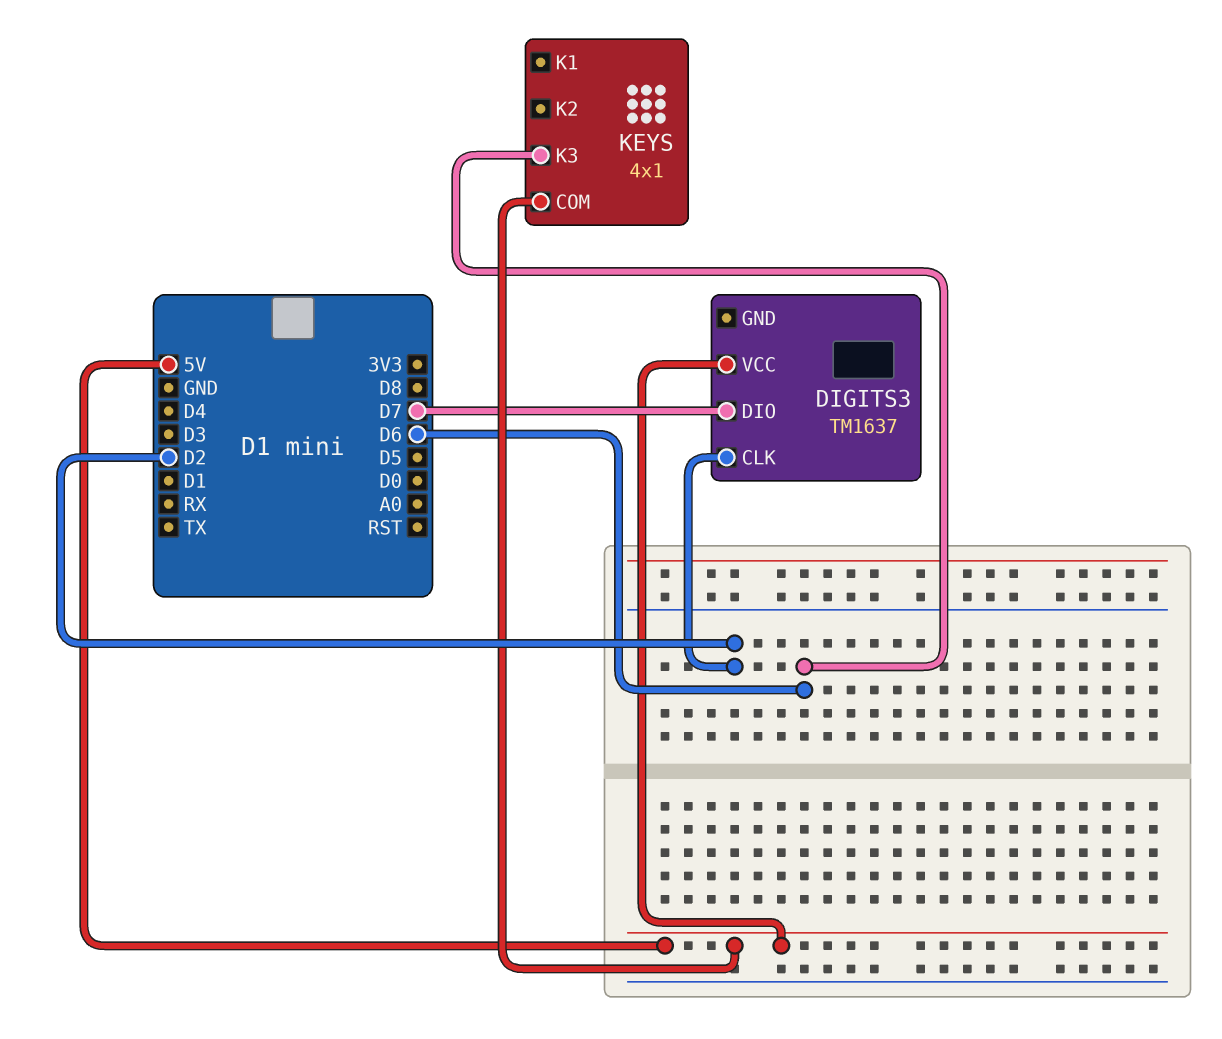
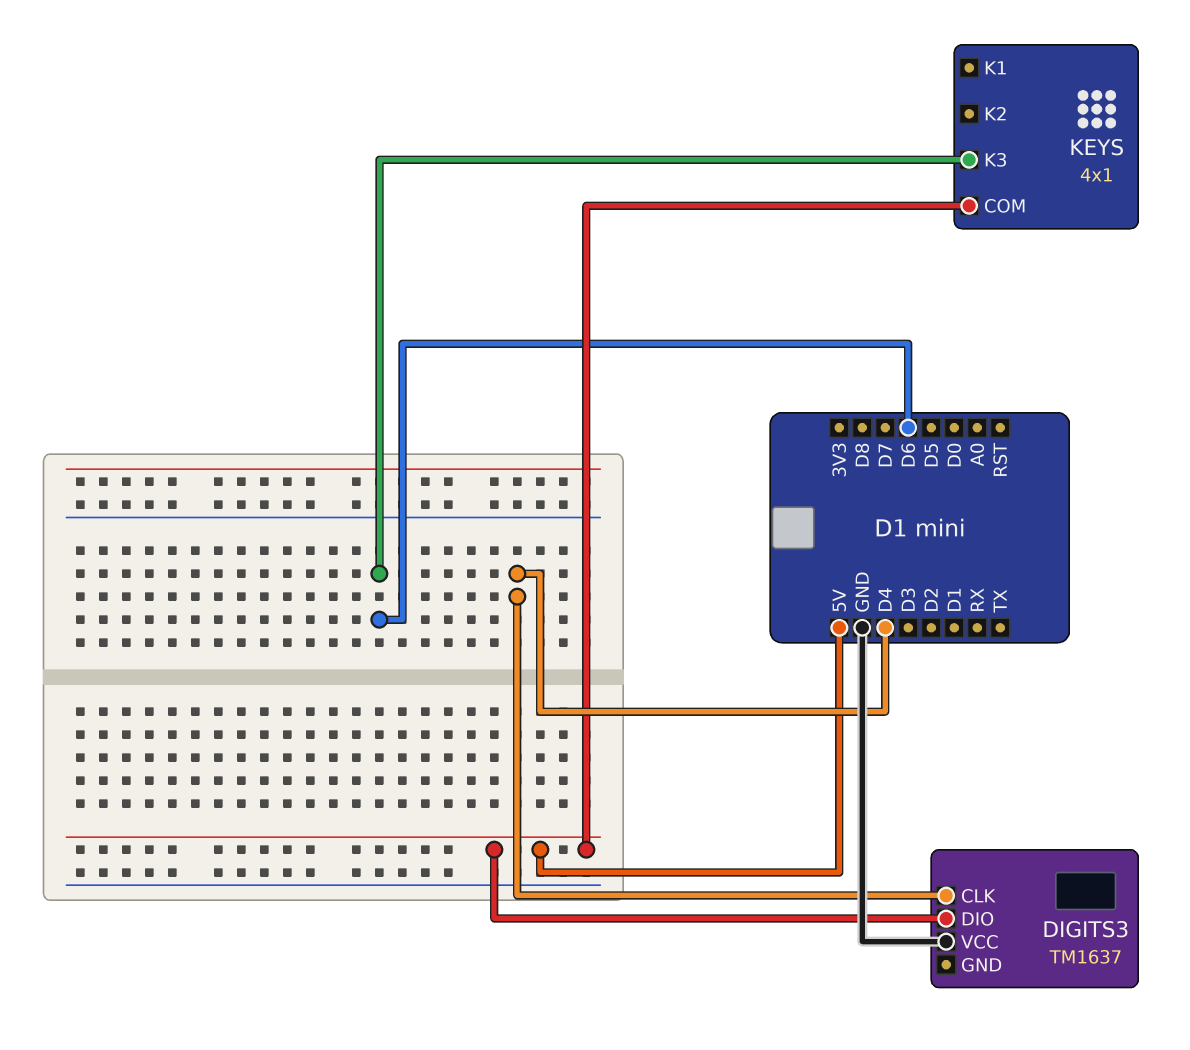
DIGITS3 pin CLK: D2 -> D4
DIGITS3 pin DIO: D7 -> 5V
DIGITS3 pin VCC: 5V -> GND

